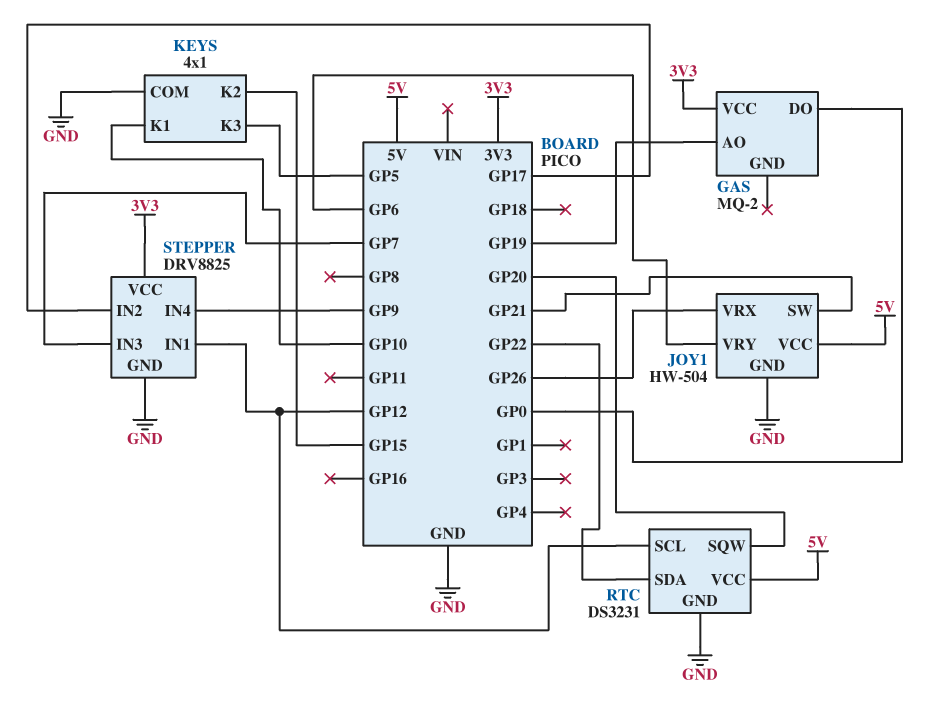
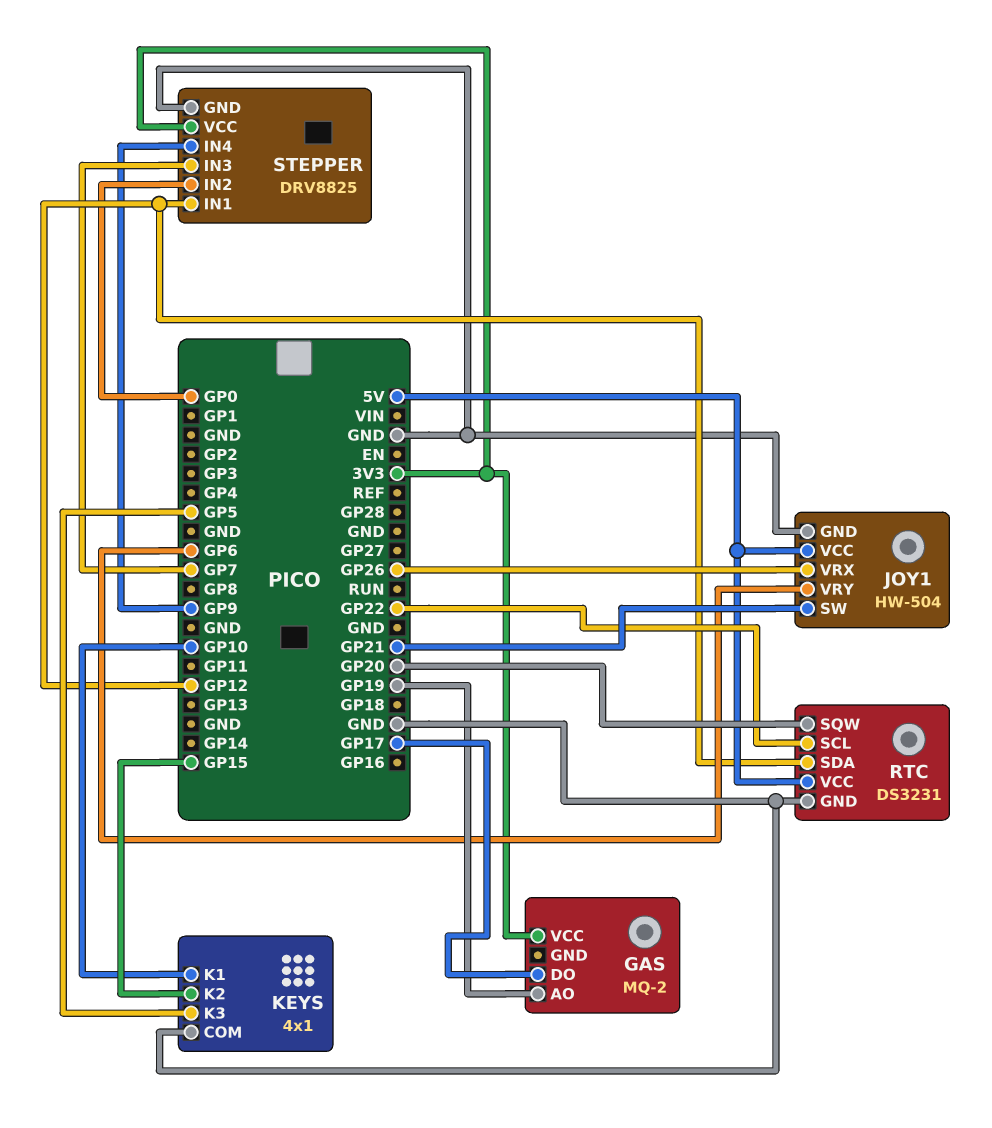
GAS pin DO: GP0 -> GP17
RTC pin SCL: GP12 -> GP22
RTC pin SDA: GP22 -> GP12
STEPPER pin IN2: GP17 -> GP0

